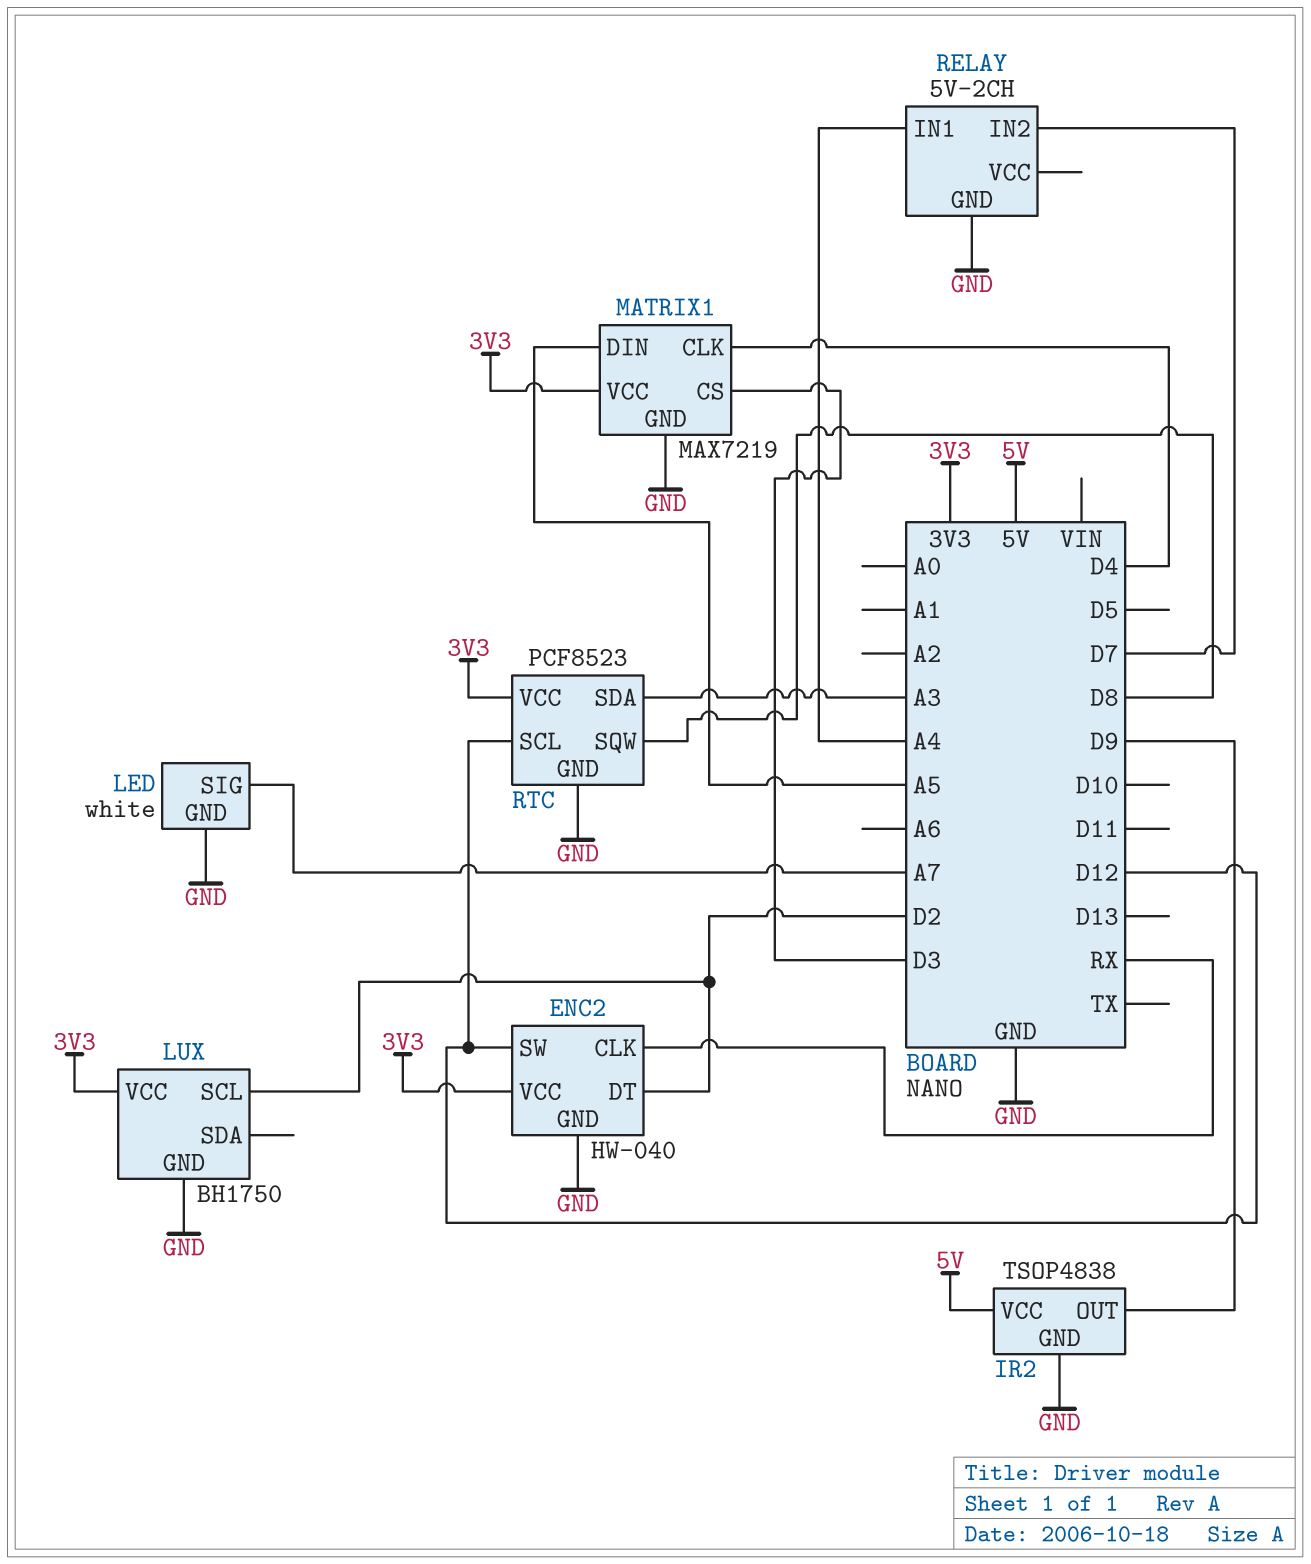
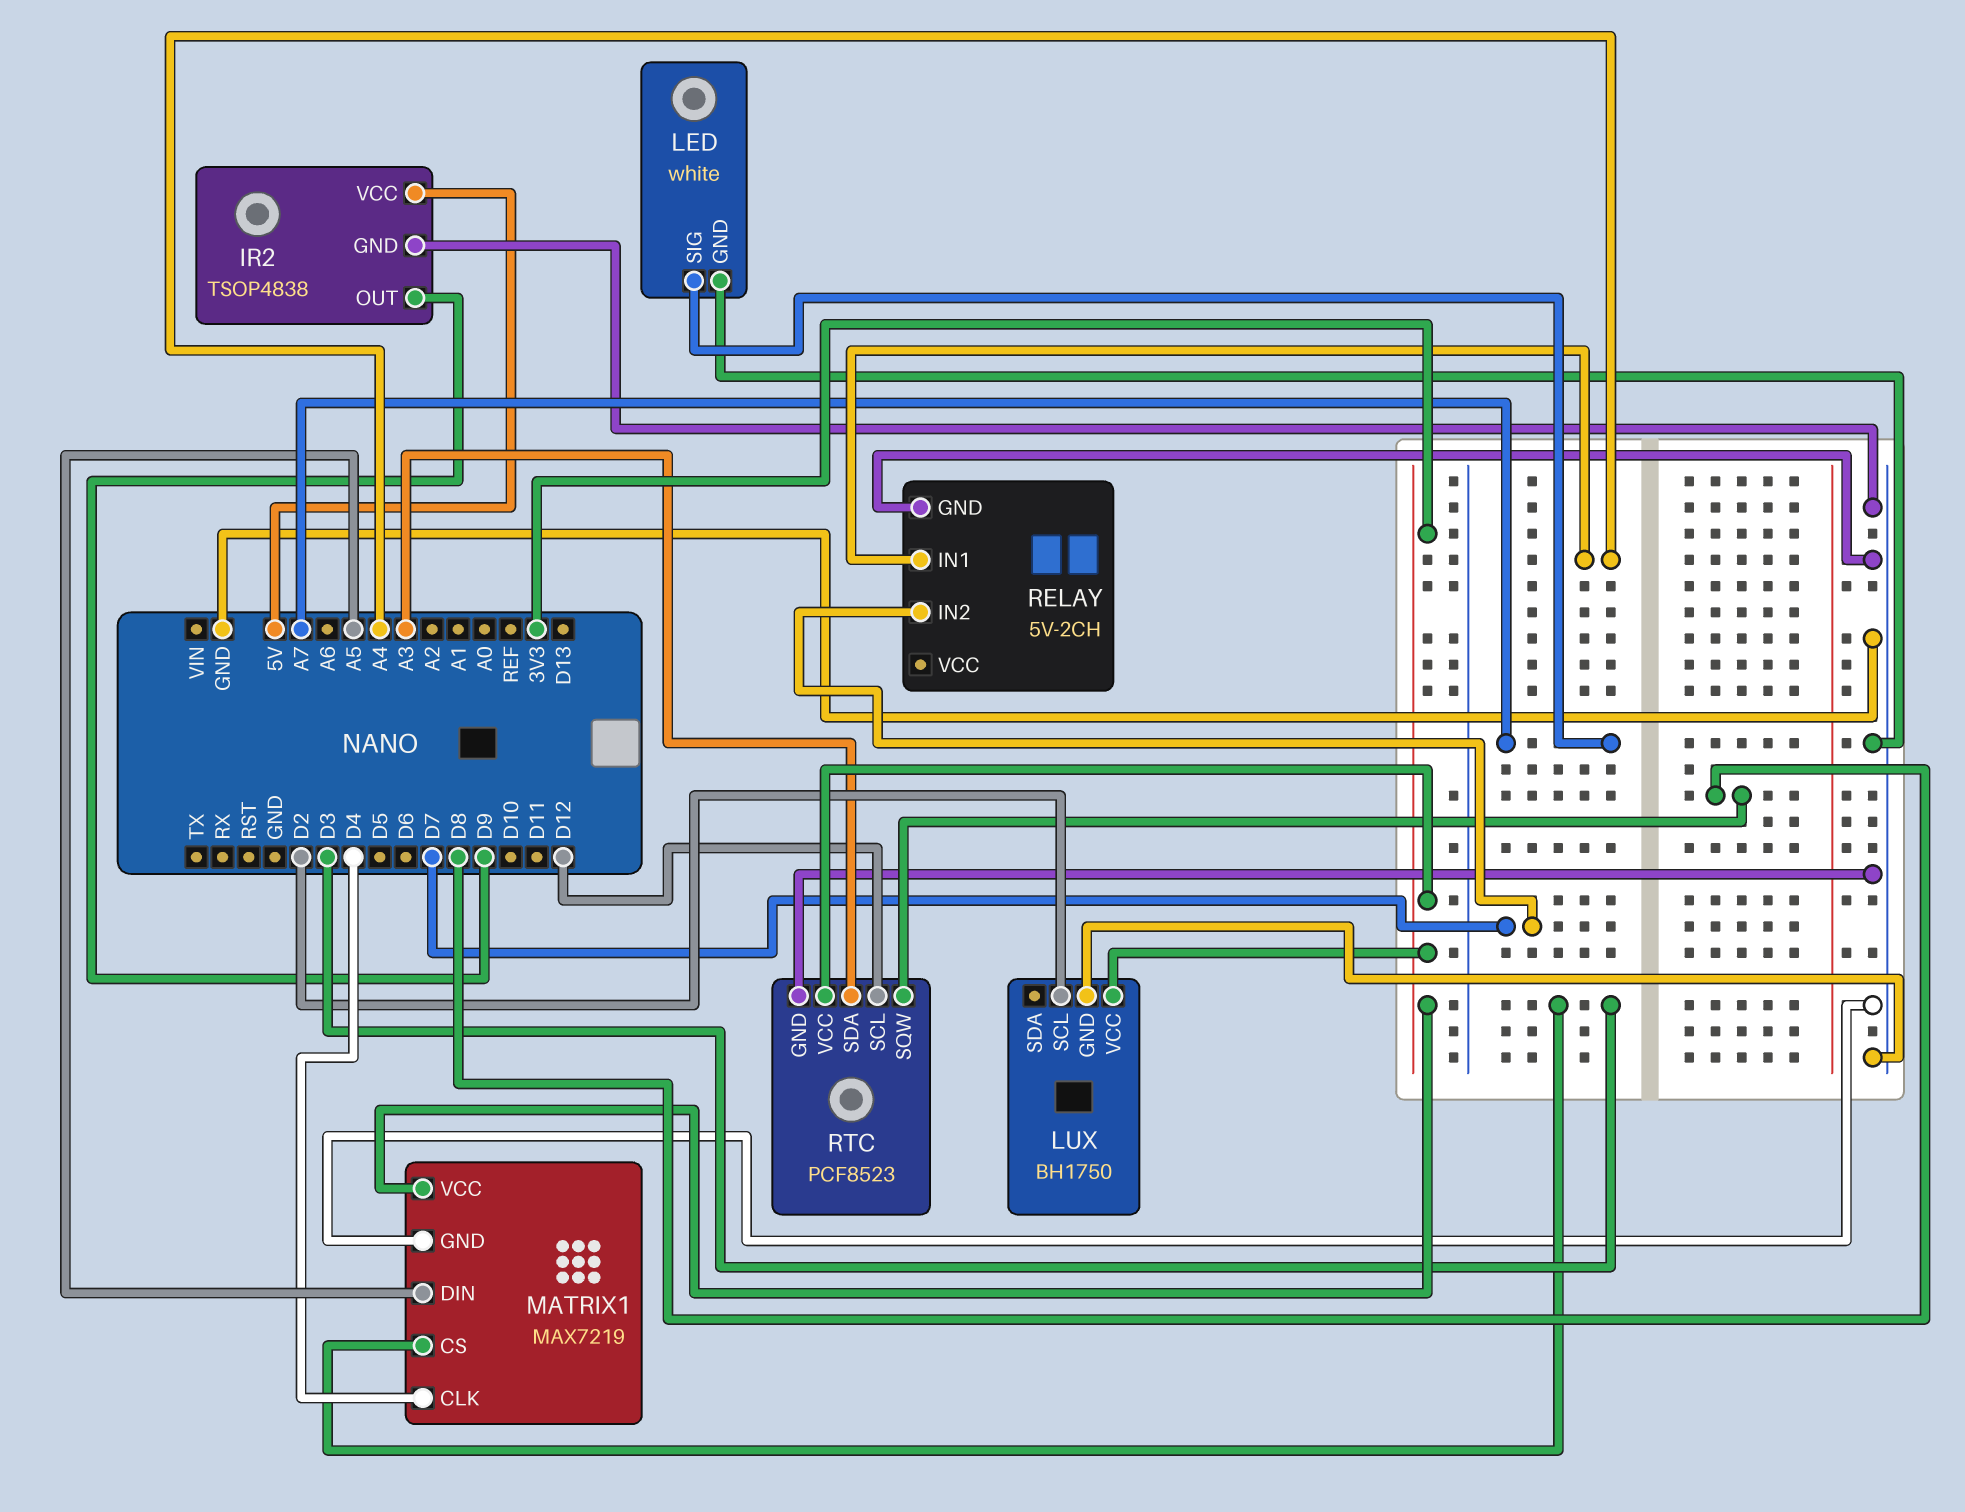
ENC2: HW-040 -> none
ENC2 pin CLK: RX -> none
ENC2 pin DT: D2 -> none
ENC2 pin GND: GND -> none
ENC2 pin SW: D12 -> none
ENC2 pin VCC: 3V3 -> none

